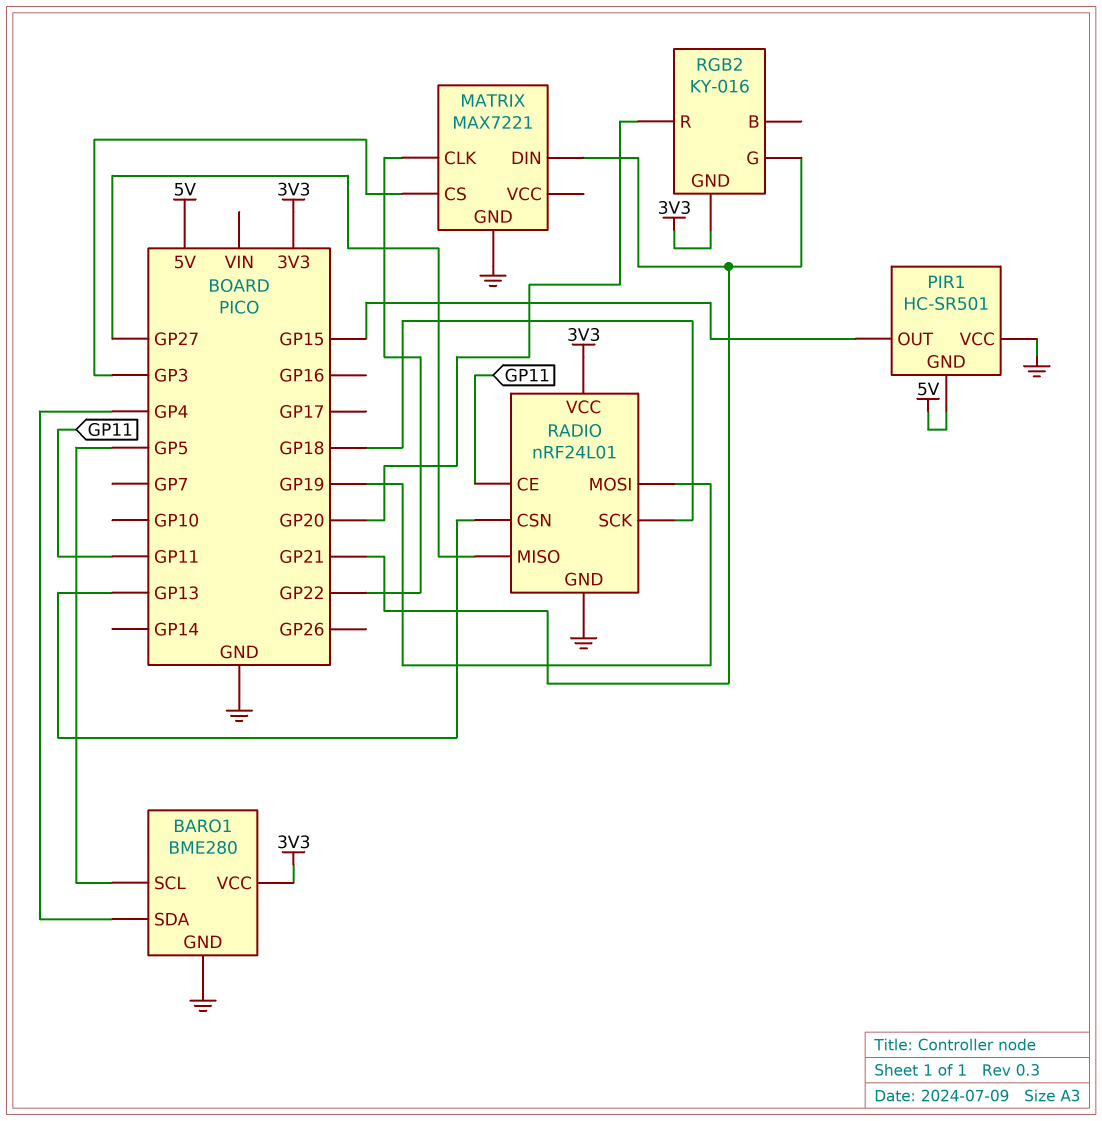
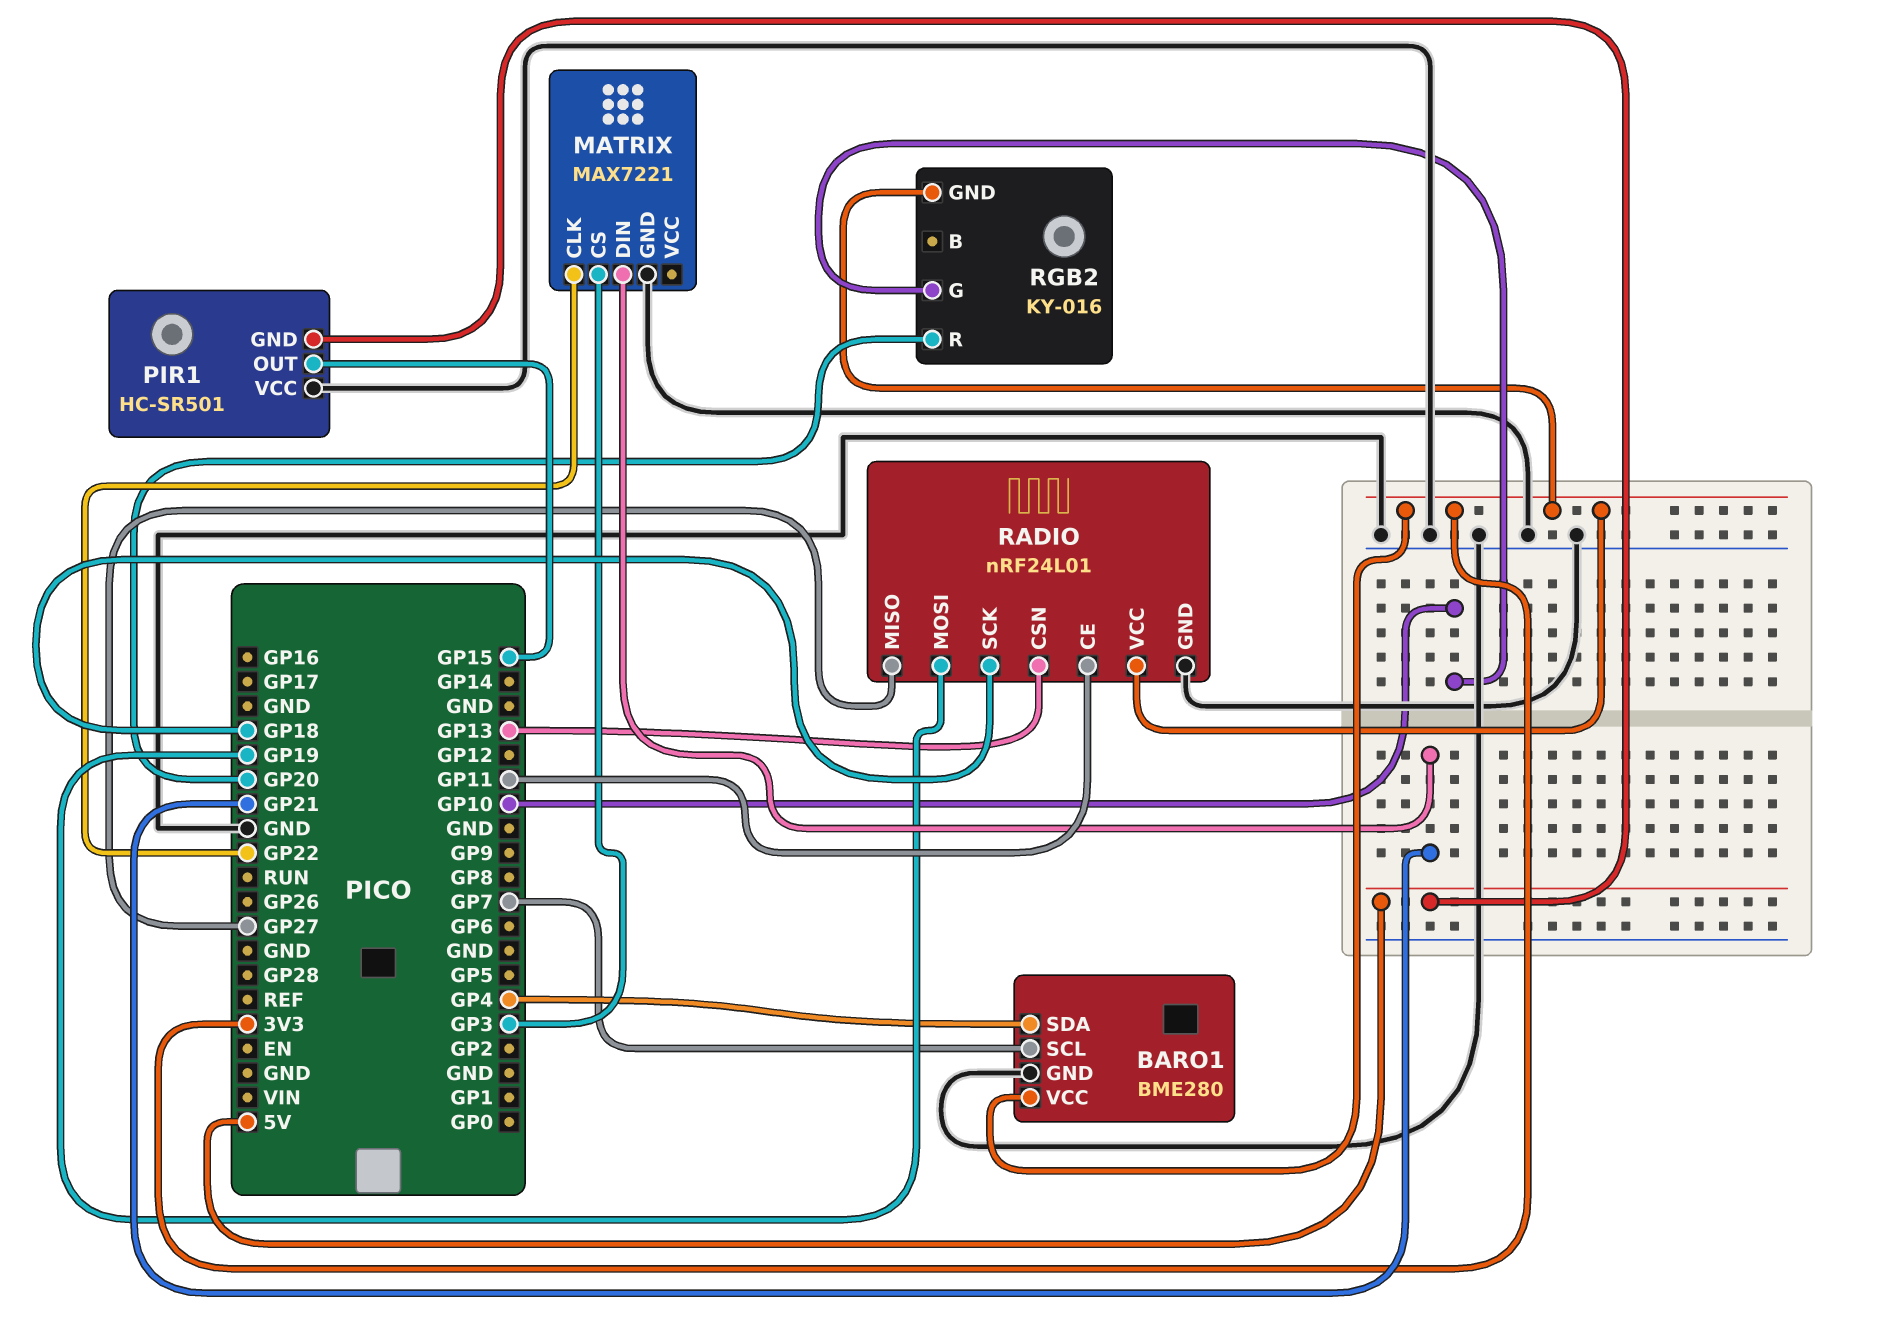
BARO1 pin SCL: GP5 -> GP7
RGB2 pin G: GP21 -> GP10

